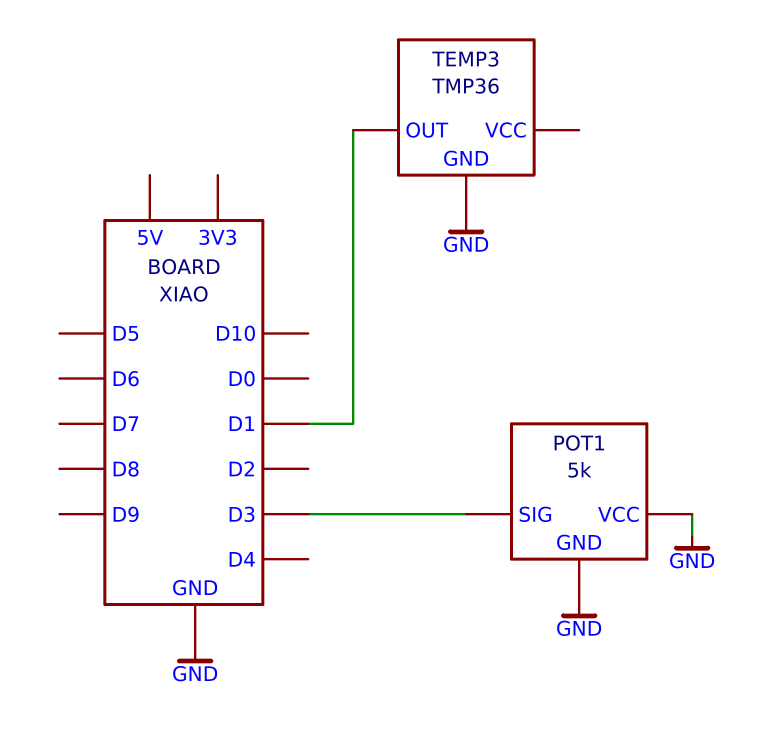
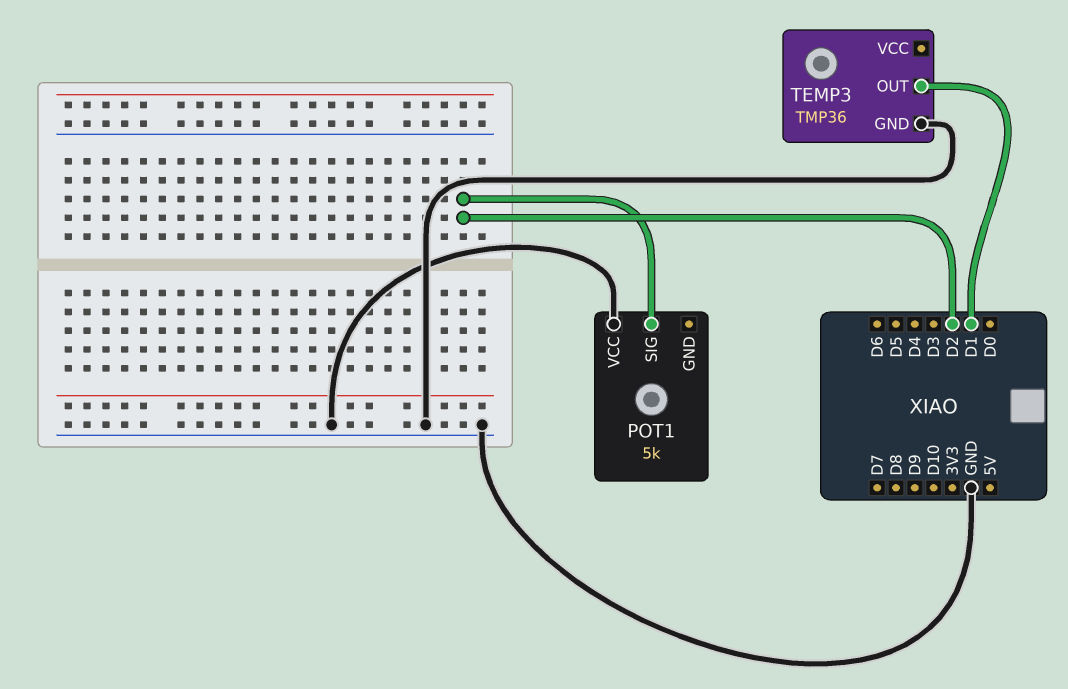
POT1 pin GND: GND -> none
POT1 pin SIG: D3 -> D2

